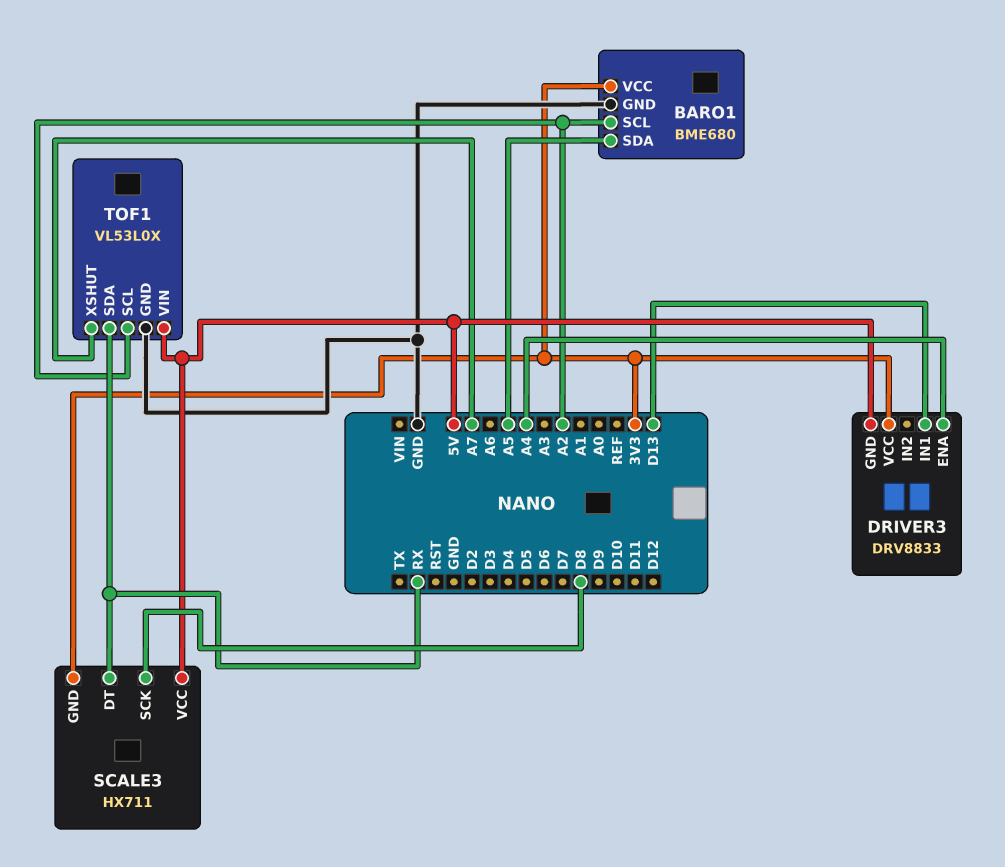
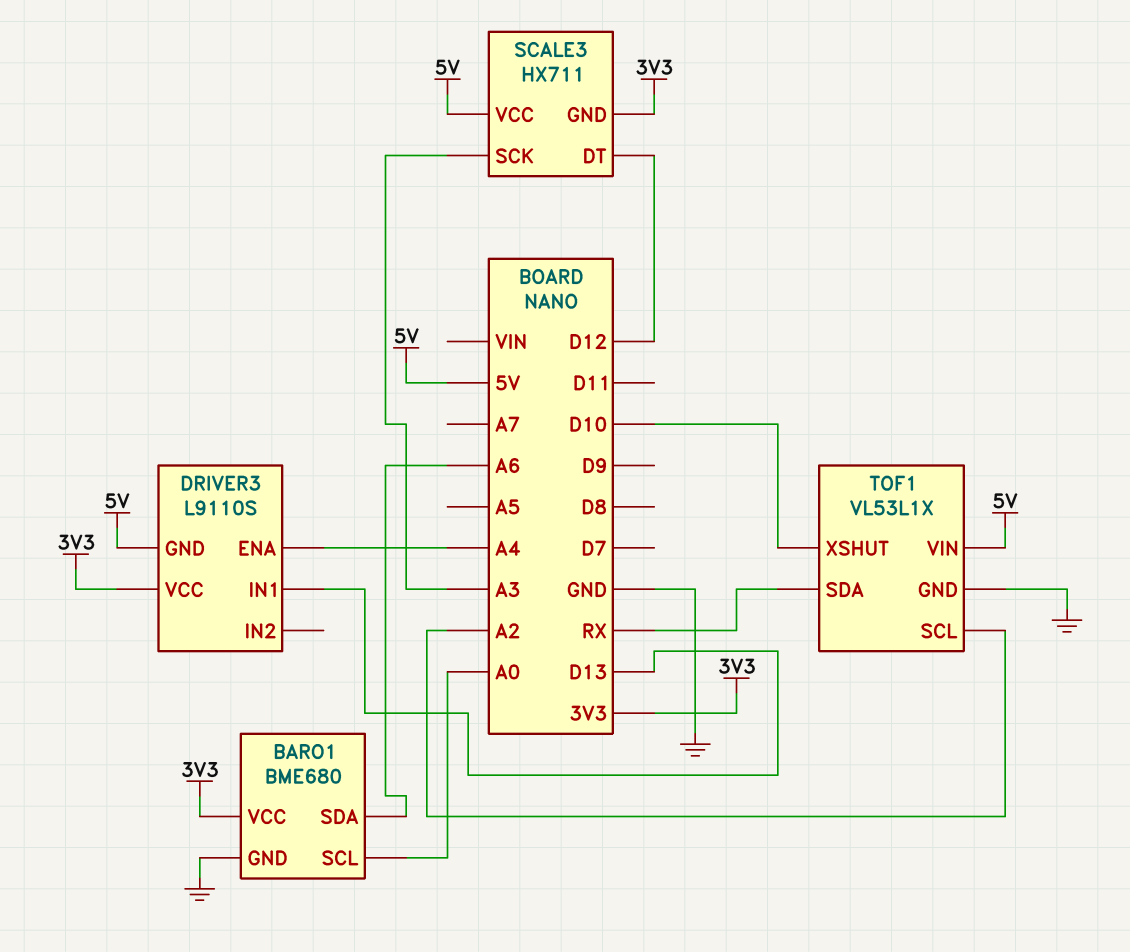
BARO1 pin SCL: A2 -> A0
BARO1 pin SDA: A5 -> A6
DRIVER3: DRV8833 -> L9110S
SCALE3 pin DT: RX -> D12
SCALE3 pin SCK: D8 -> A3
TOF1: VL53L0X -> VL53L1X
TOF1 pin XSHUT: A7 -> D10

